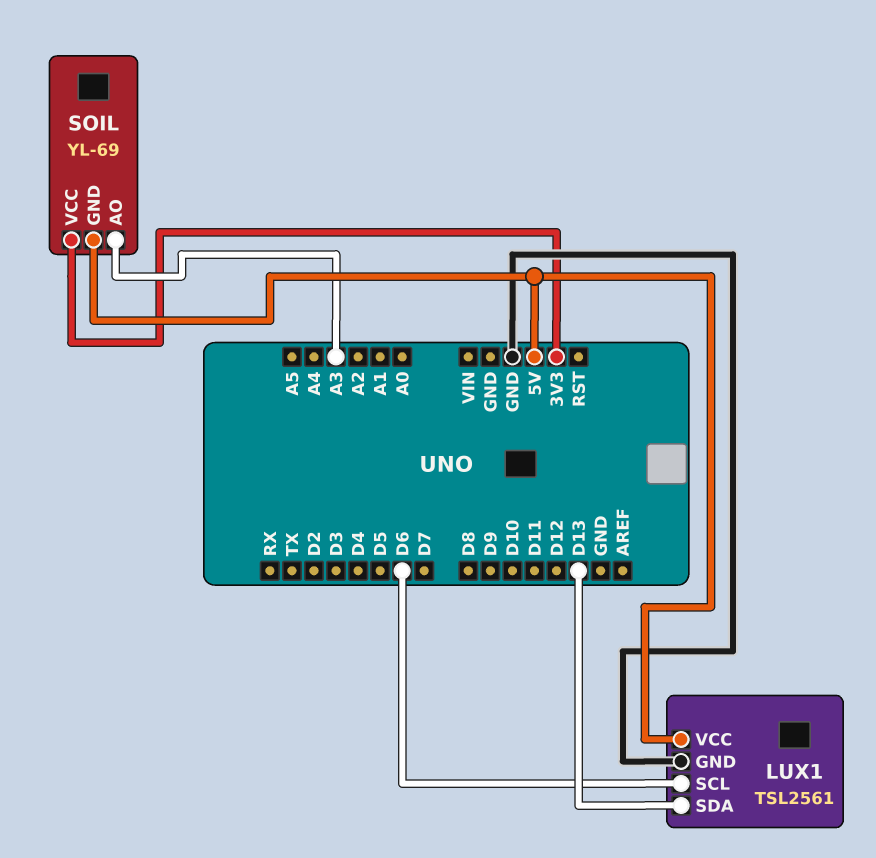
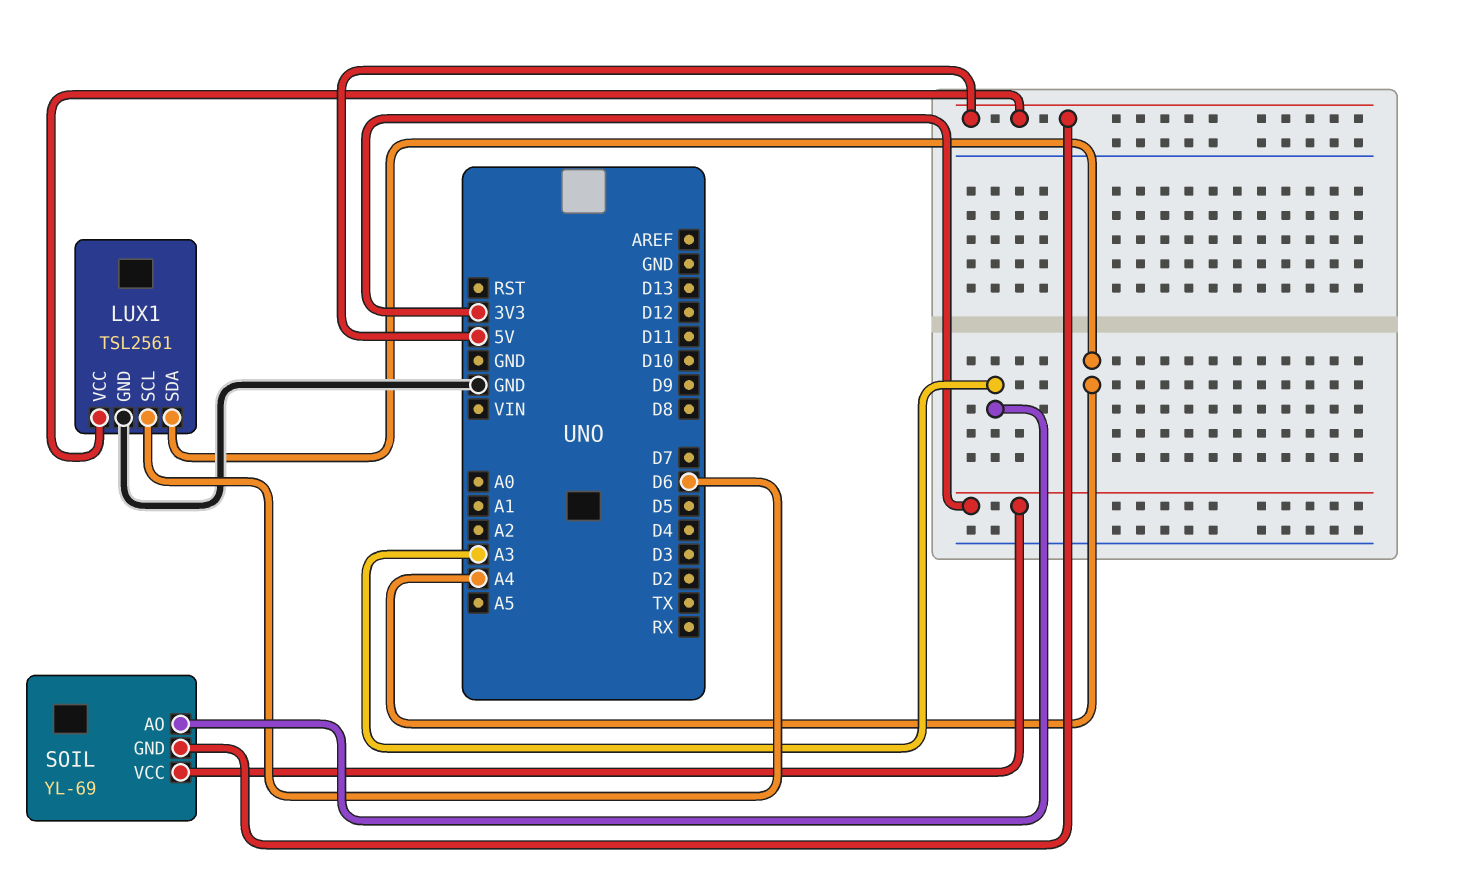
LUX1 pin SDA: D13 -> A4

